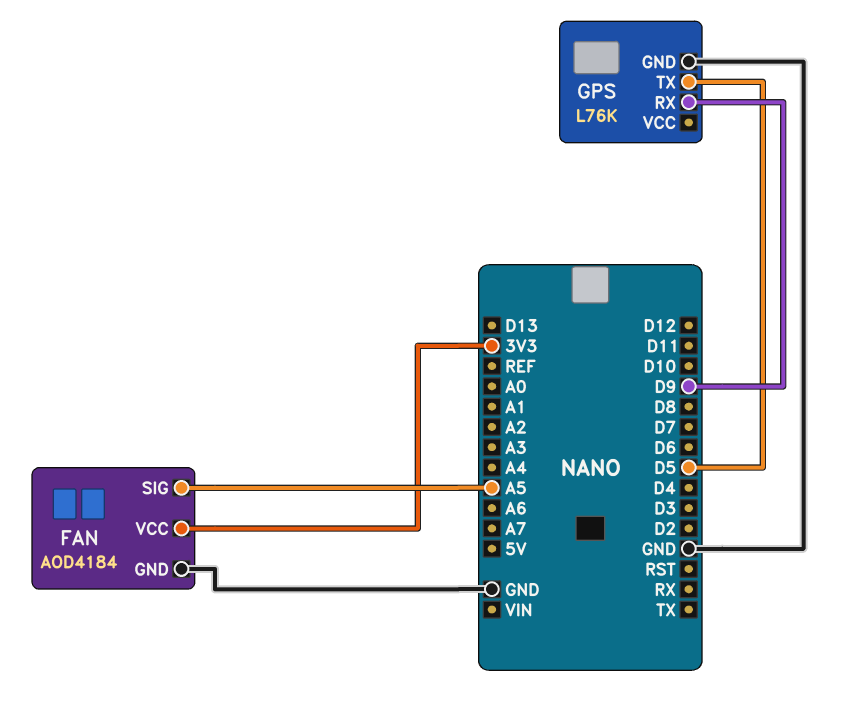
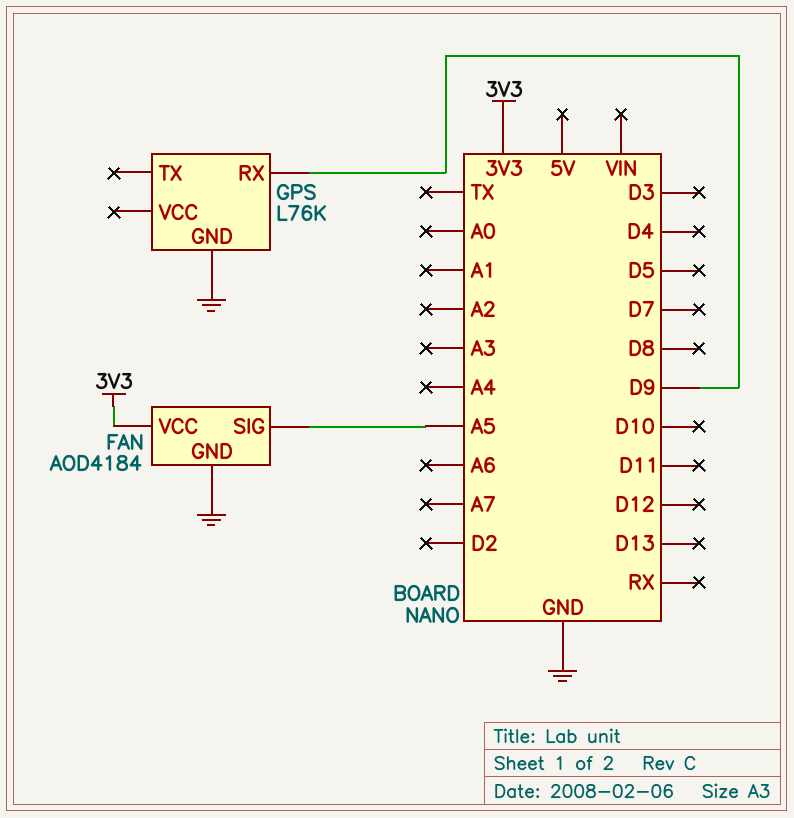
GPS pin TX: D5 -> none

